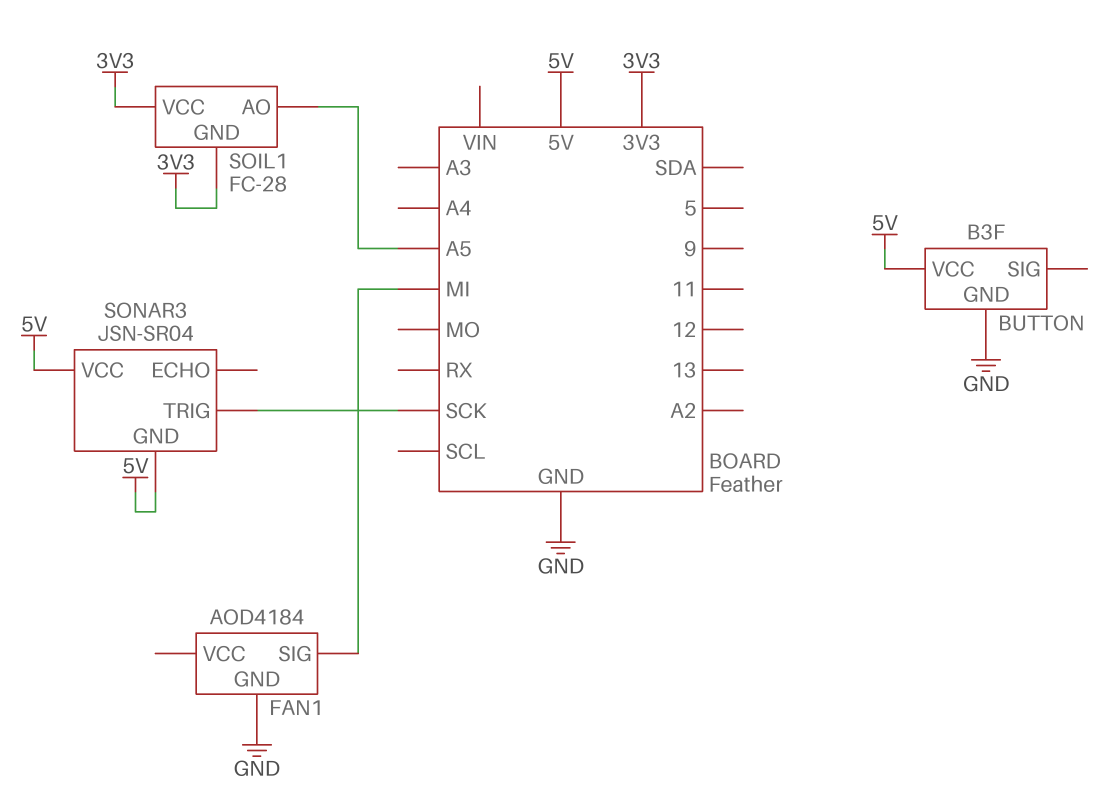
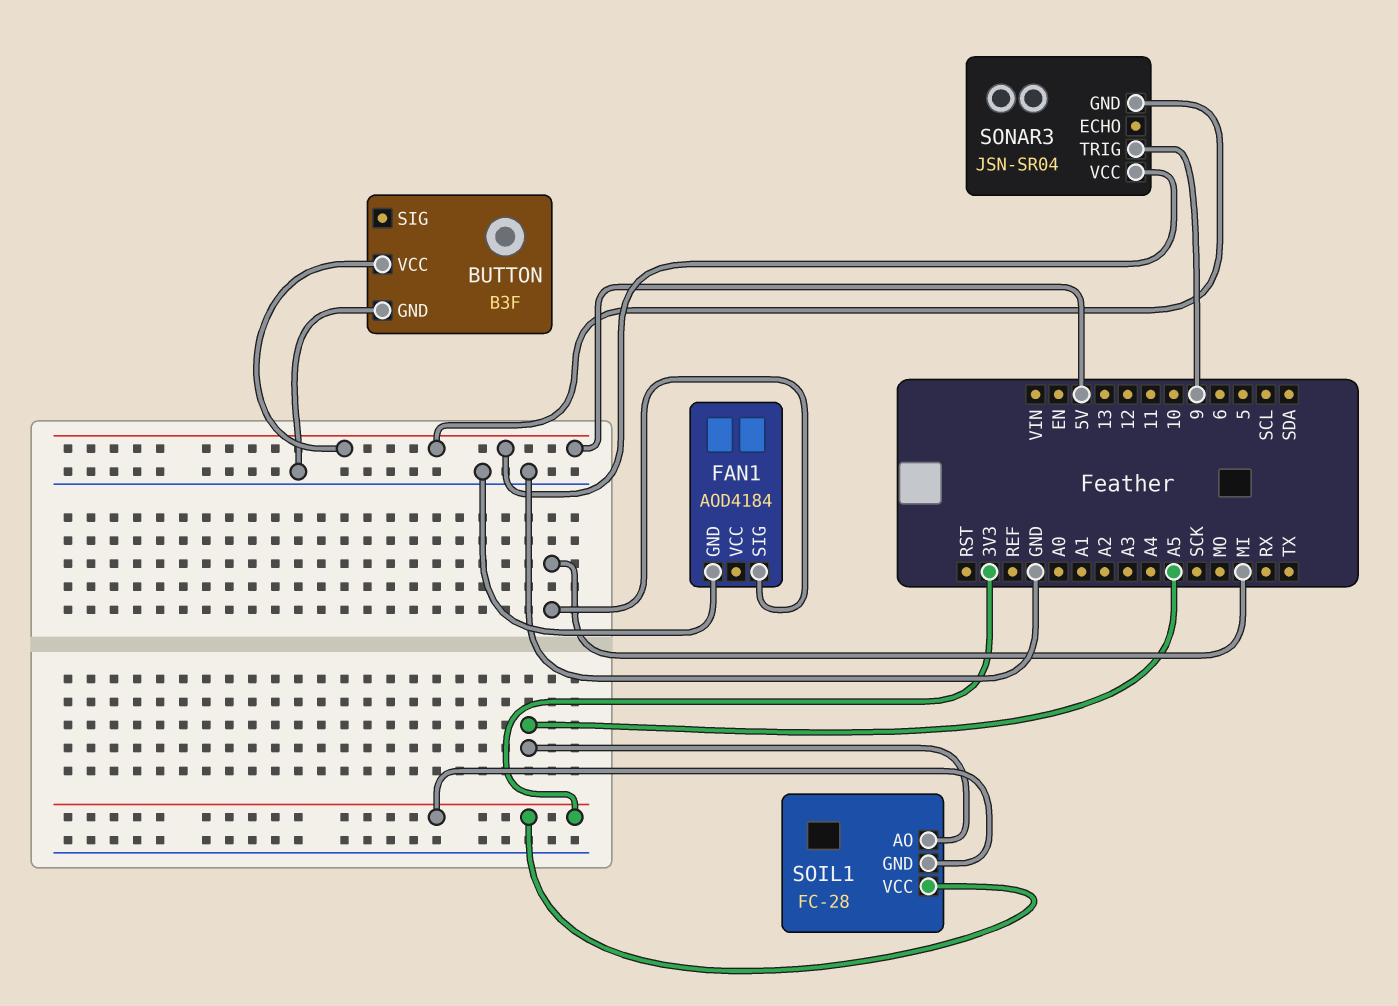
SONAR3 pin TRIG: SCK -> 9

